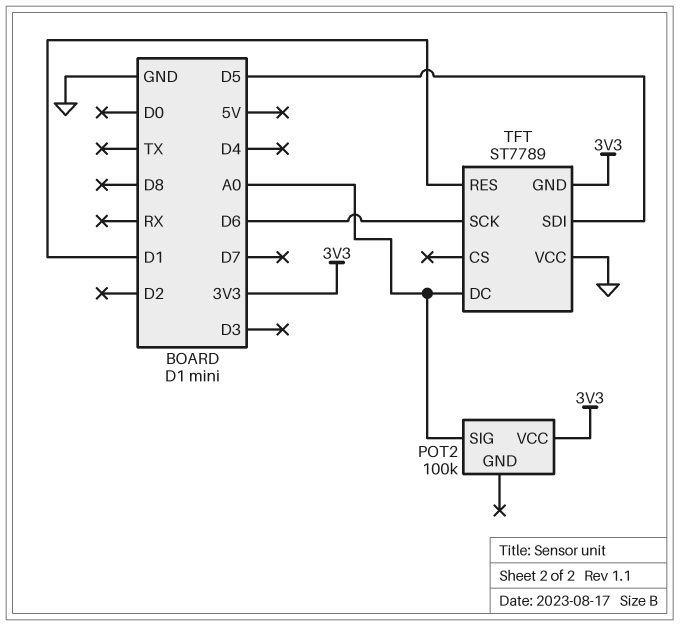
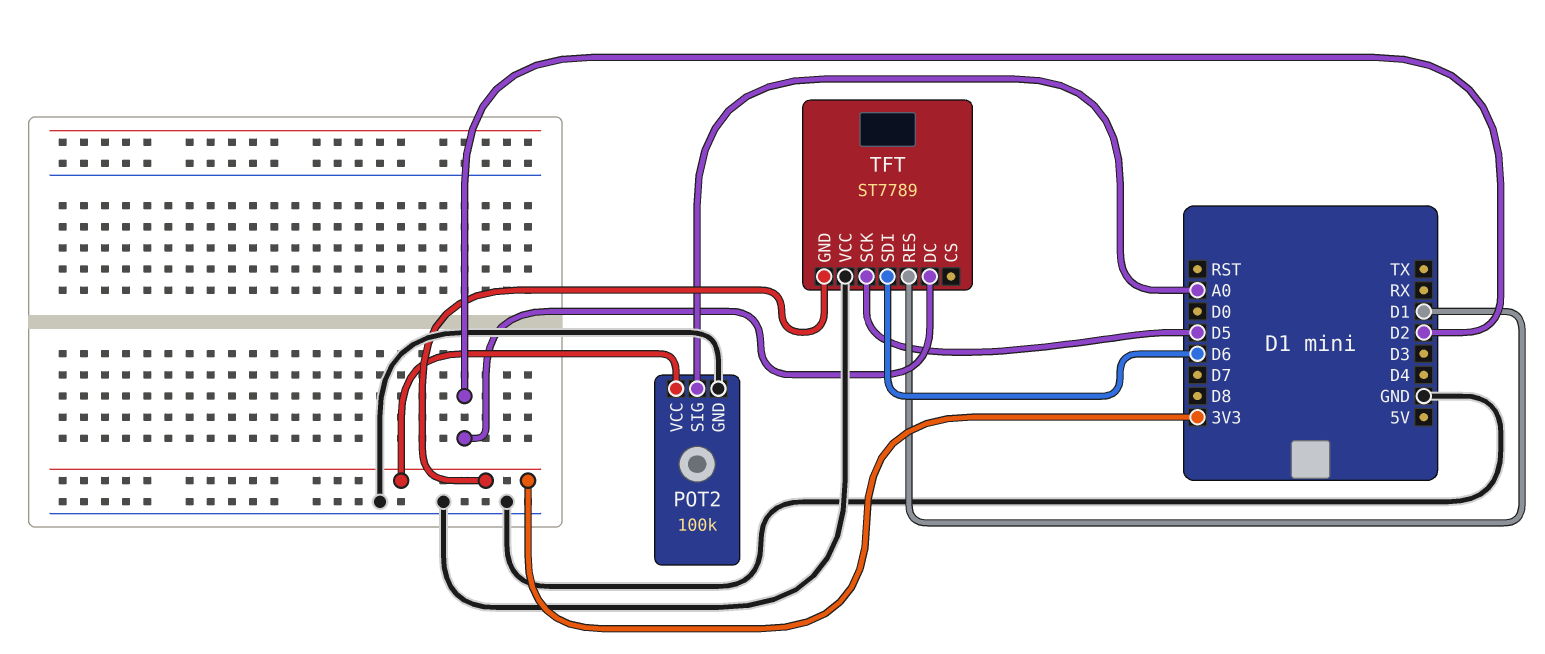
POT2 pin GND: none -> GND
TFT pin DC: A0 -> D2
TFT pin SCK: D6 -> D5
TFT pin SDI: D5 -> D6

